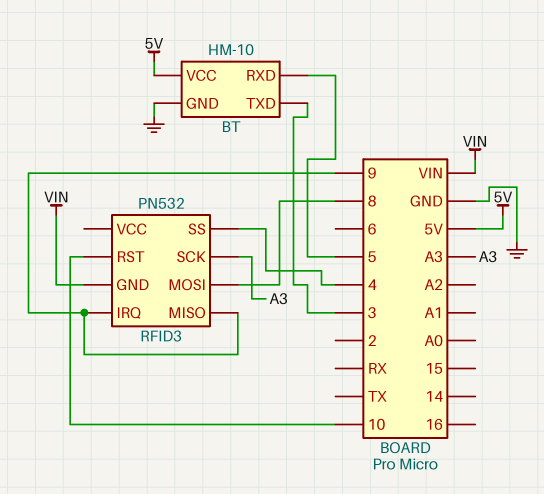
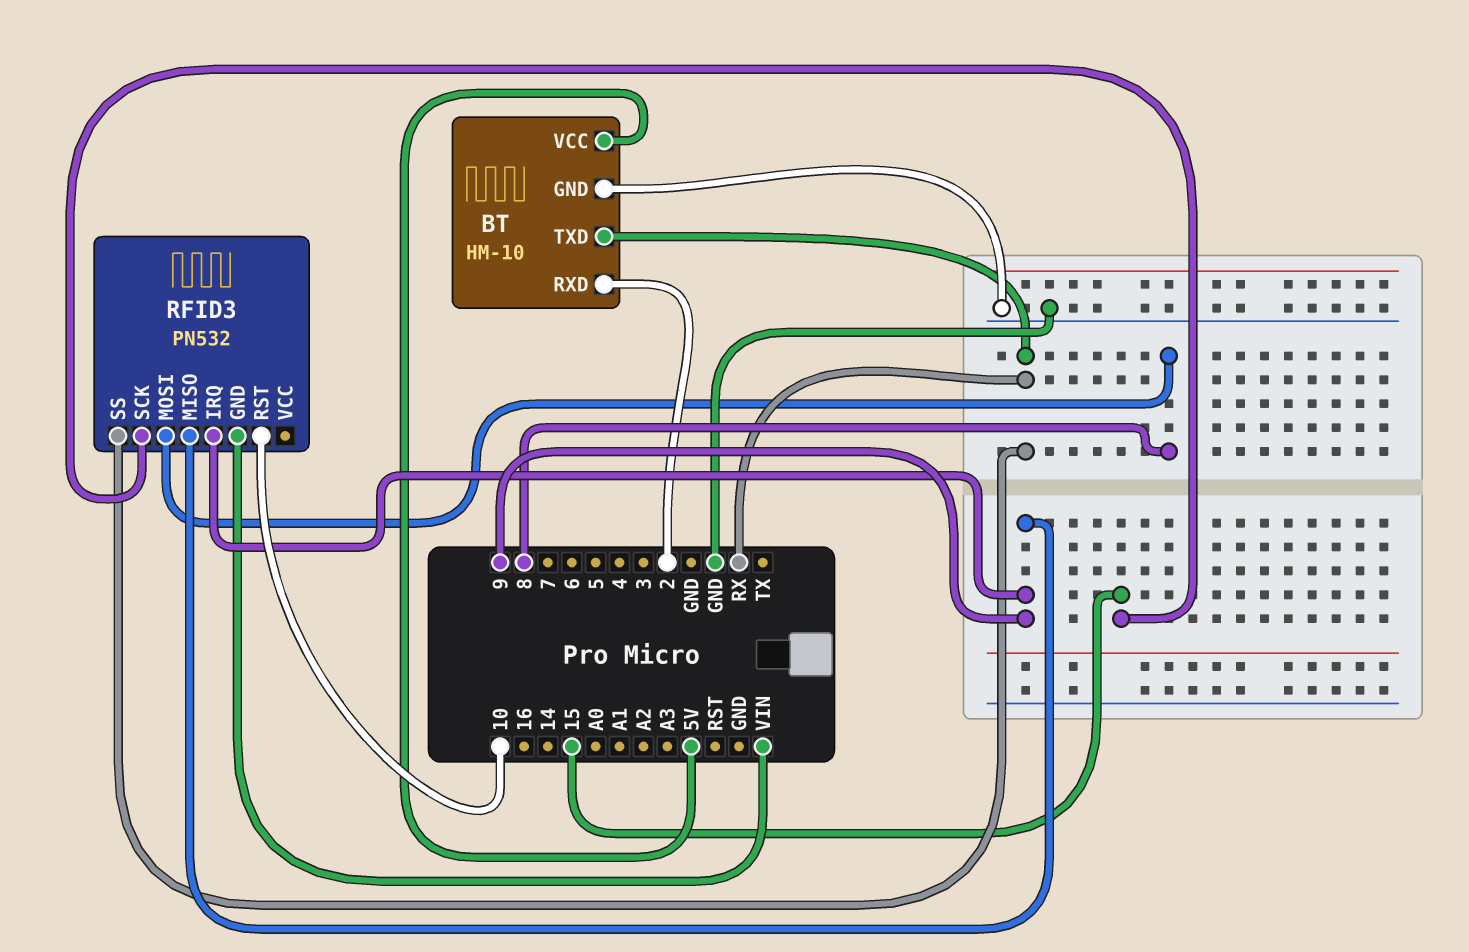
BT pin RXD: 5 -> 2
BT pin TXD: 3 -> RX
RFID3 pin SCK: A3 -> 15
RFID3 pin SS: 4 -> RX

